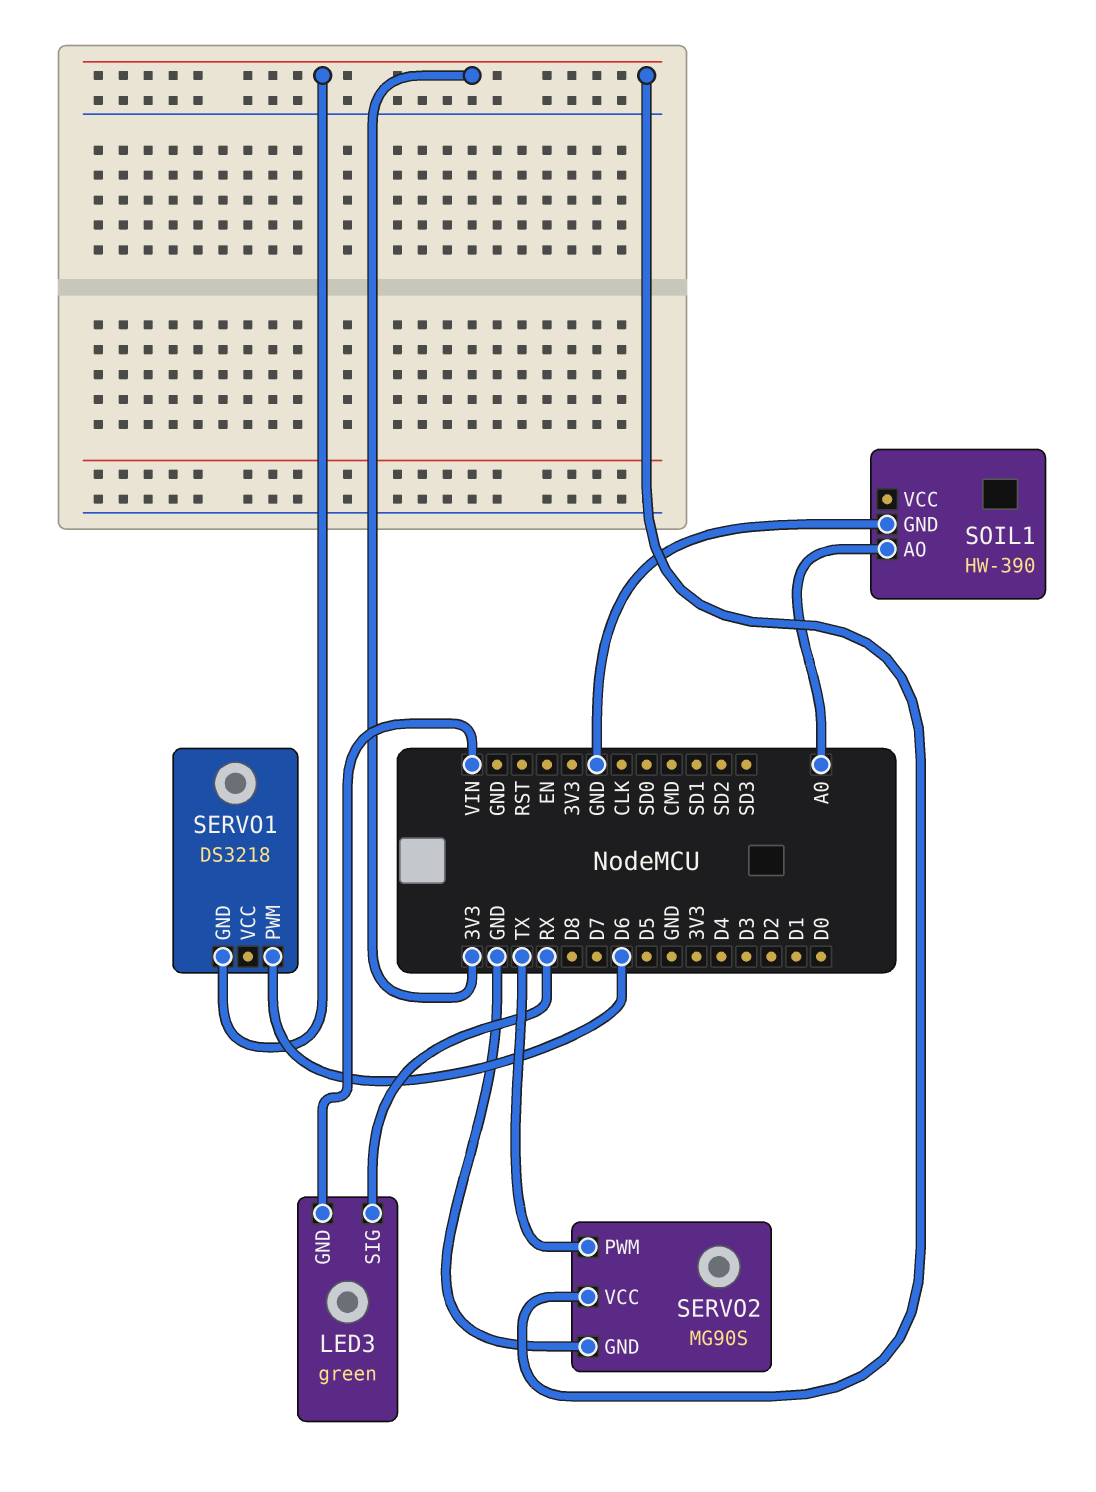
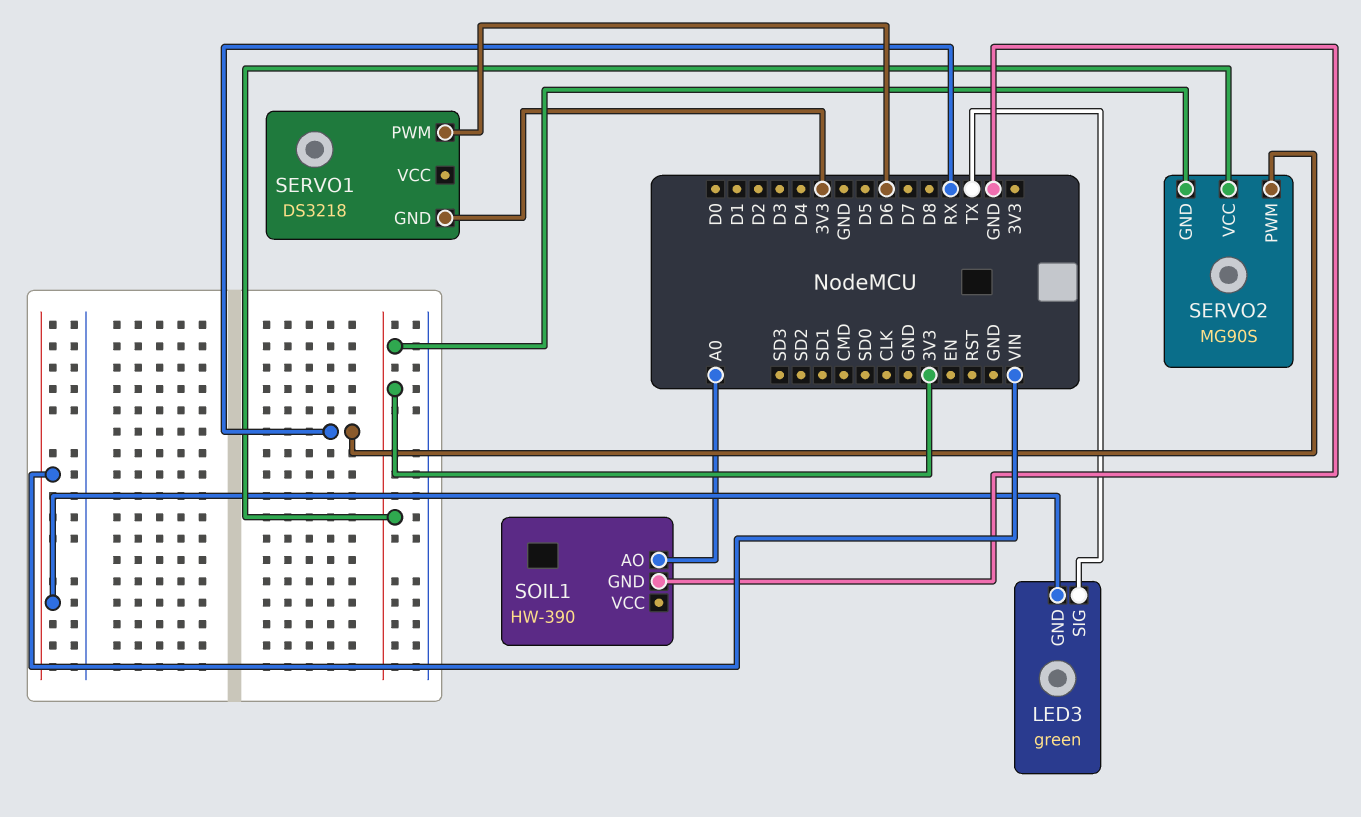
LED3 pin SIG: RX -> TX
SERVO2 pin GND: GND -> 3V3
SERVO2 pin PWM: TX -> RX

